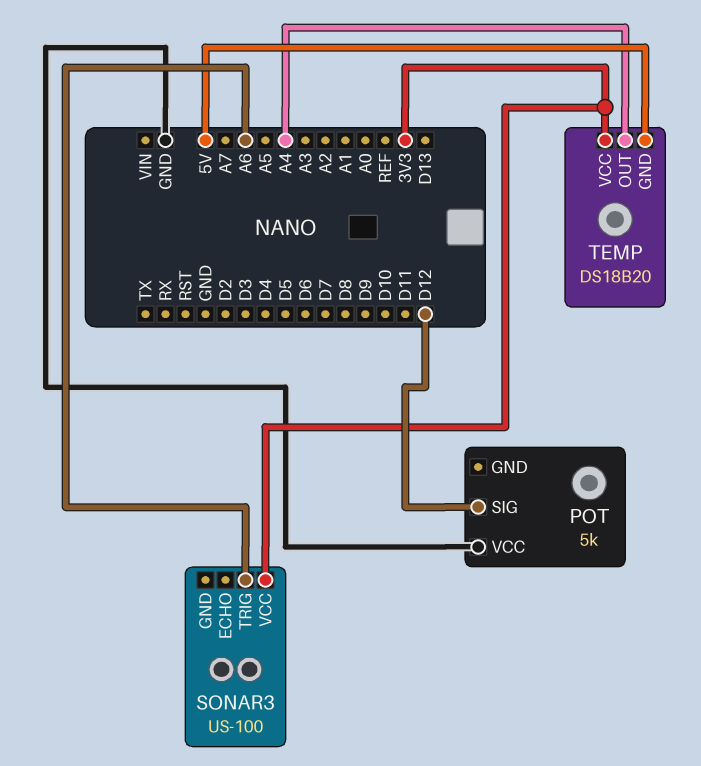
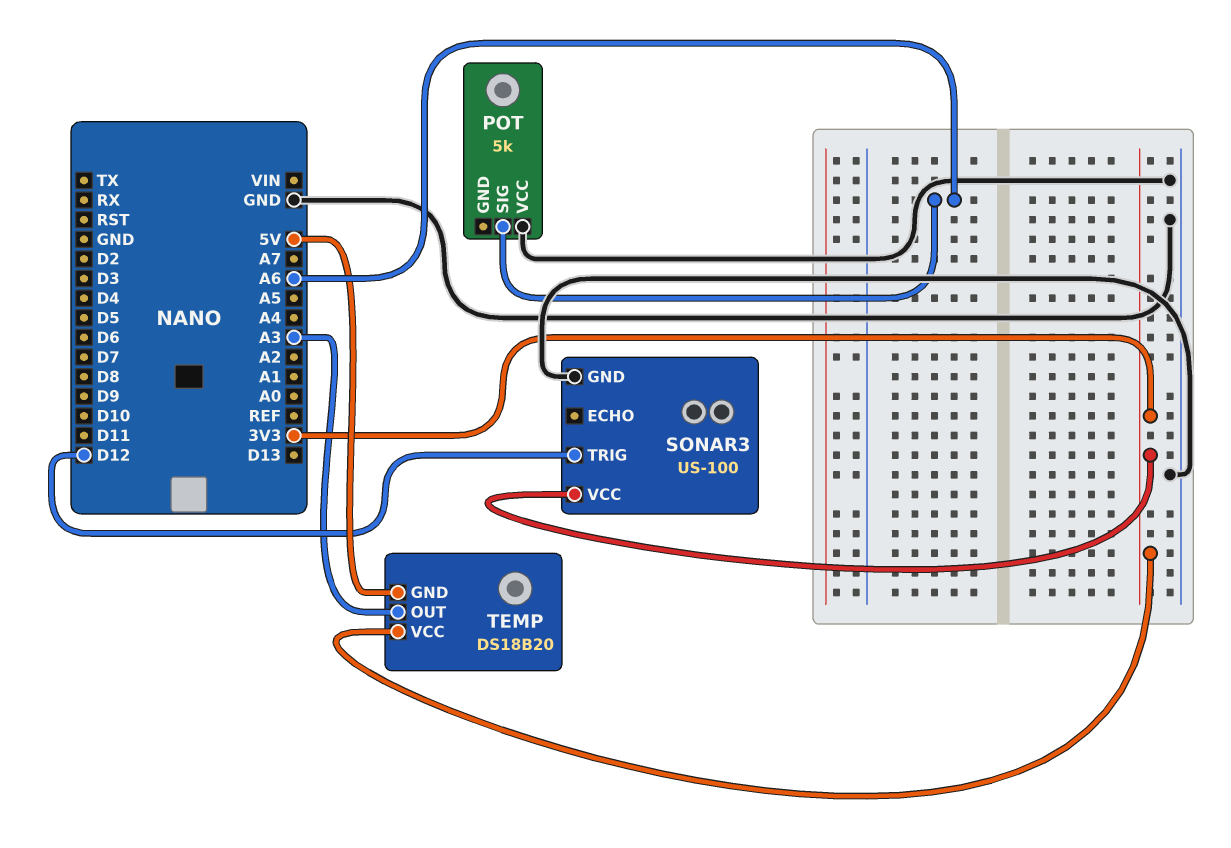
POT pin SIG: D12 -> A6
SONAR3 pin GND: none -> GND
SONAR3 pin TRIG: A6 -> D12
TEMP pin OUT: A4 -> A3

